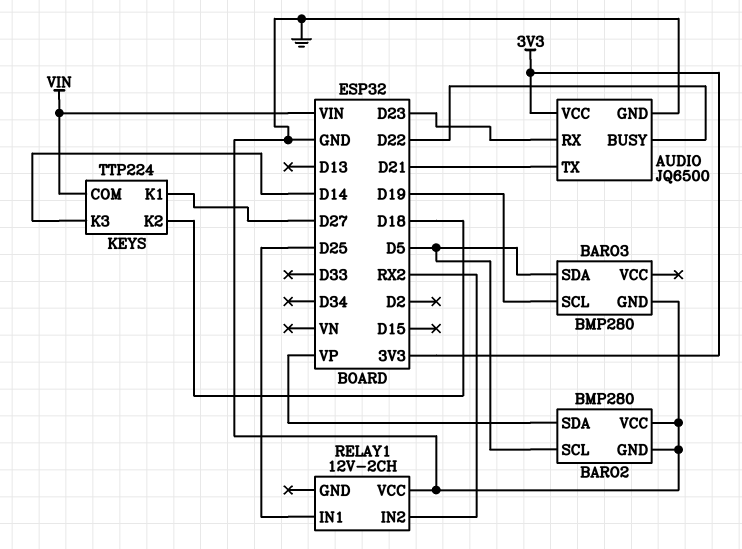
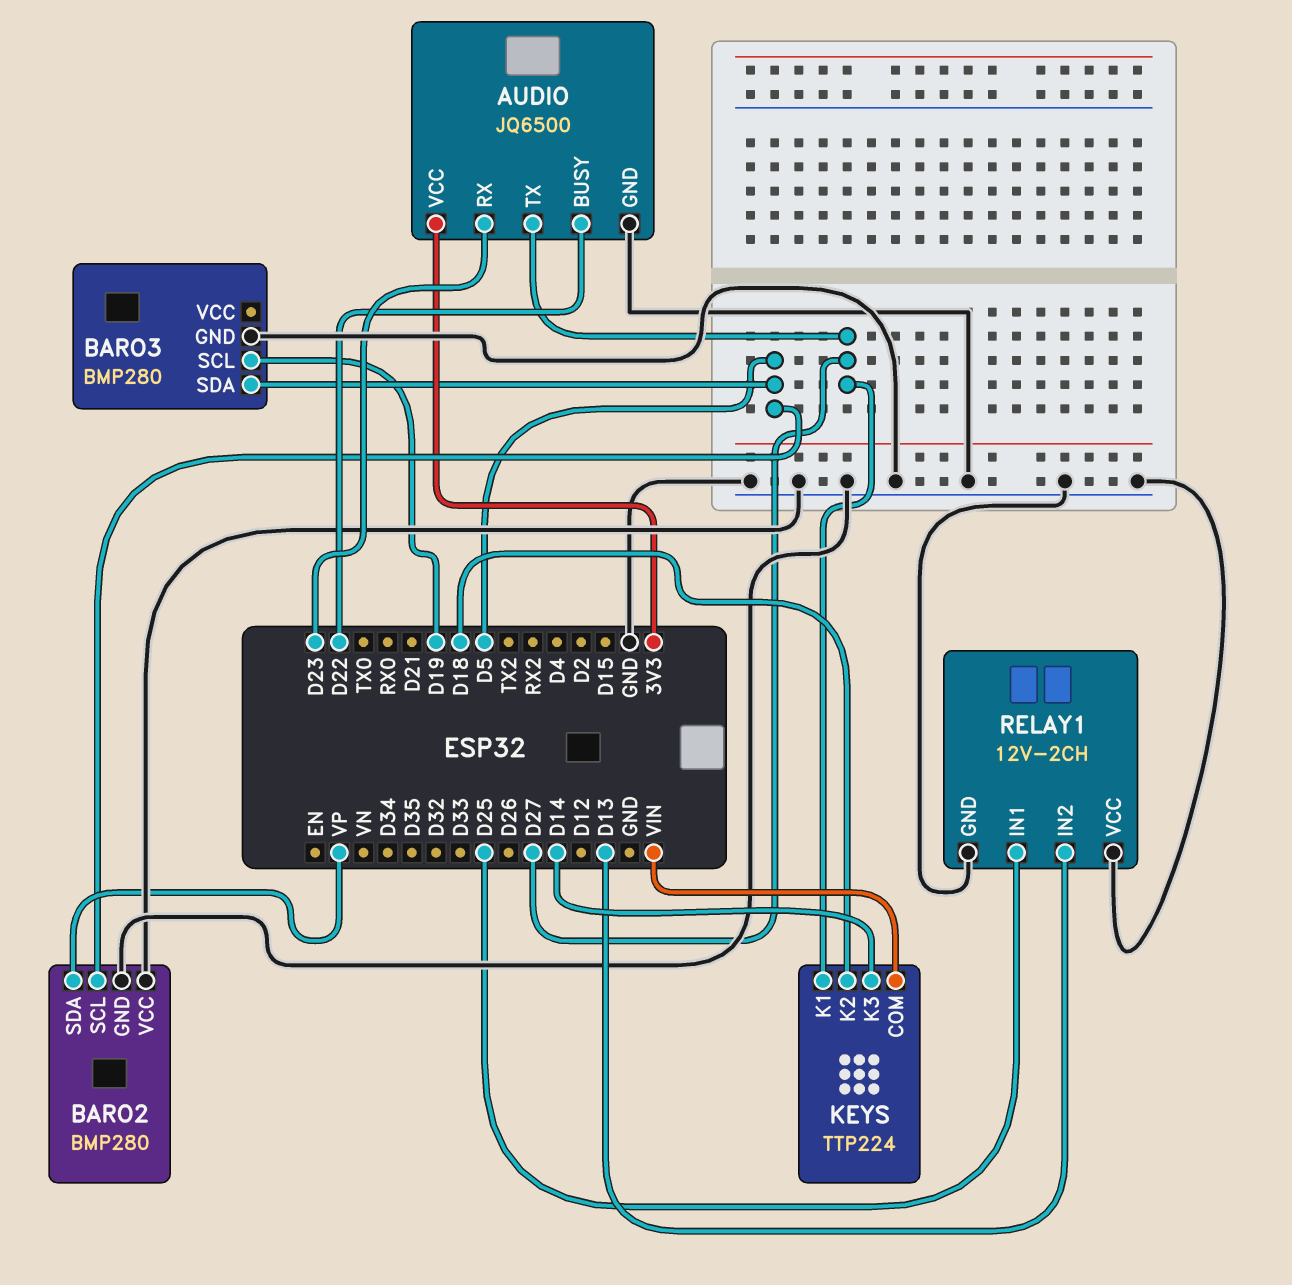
AUDIO pin TX: D21 -> D27
RELAY1 pin GND: none -> GND
RELAY1 pin IN2: RX2 -> D13

